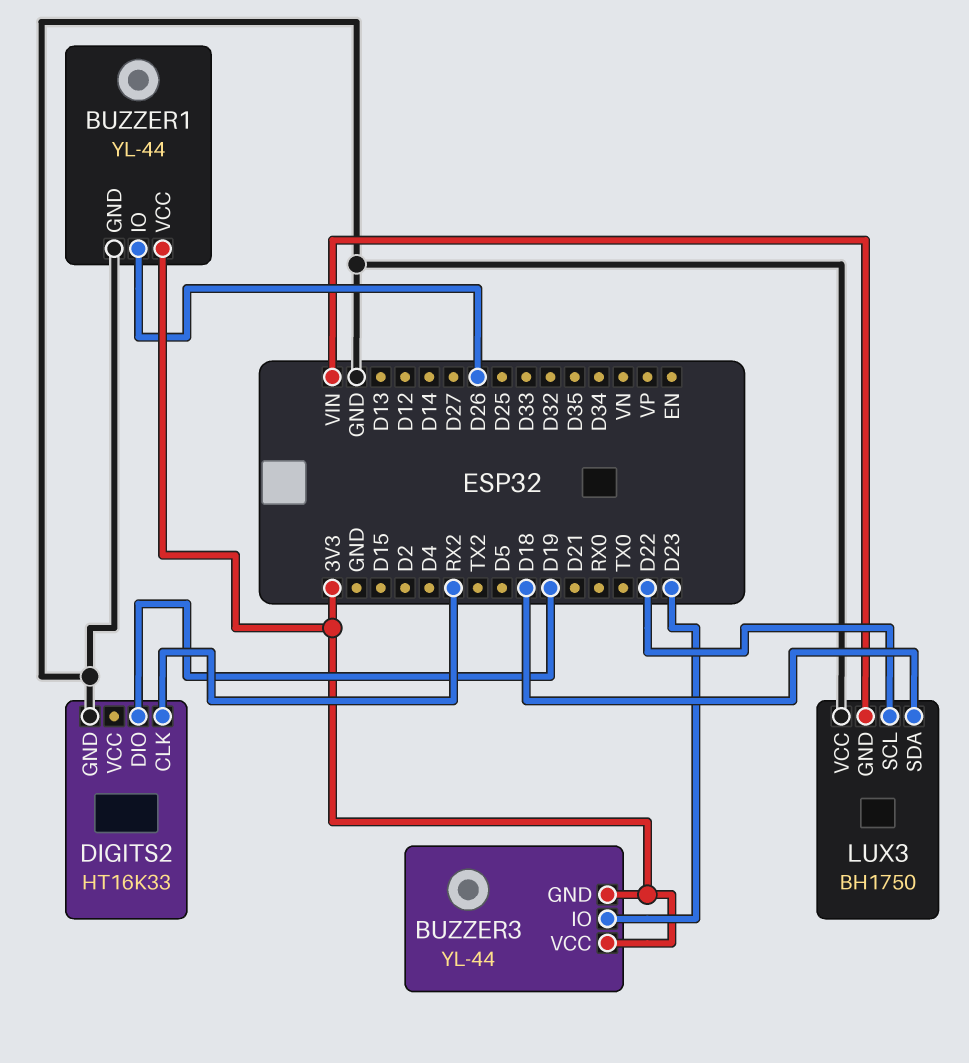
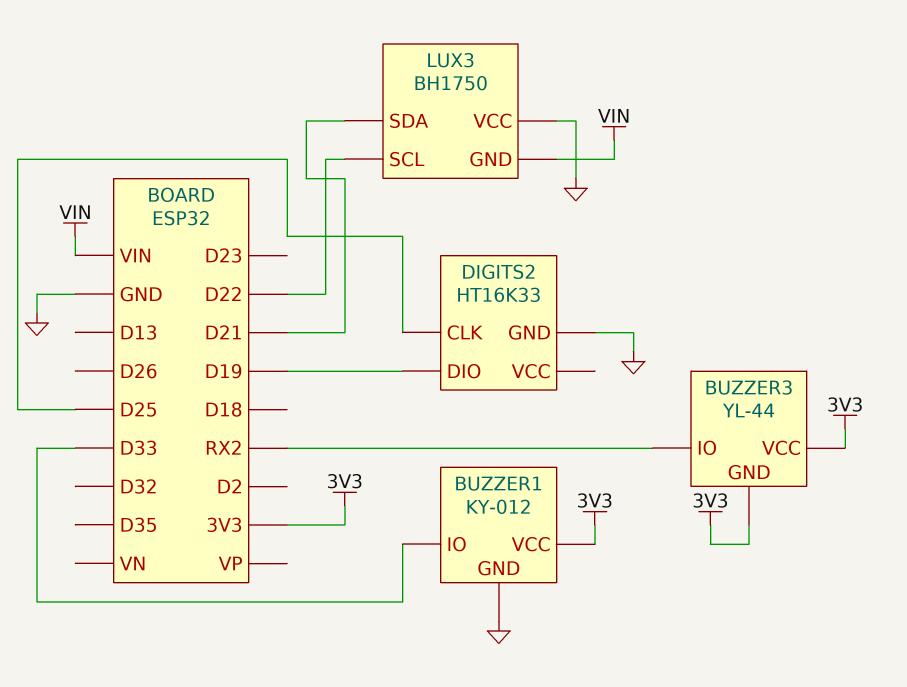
BUZZER1: YL-44 -> KY-012
BUZZER1 pin IO: D26 -> D33
BUZZER3 pin IO: D23 -> RX2
DIGITS2 pin CLK: RX2 -> D25
LUX3 pin SDA: D18 -> D21

